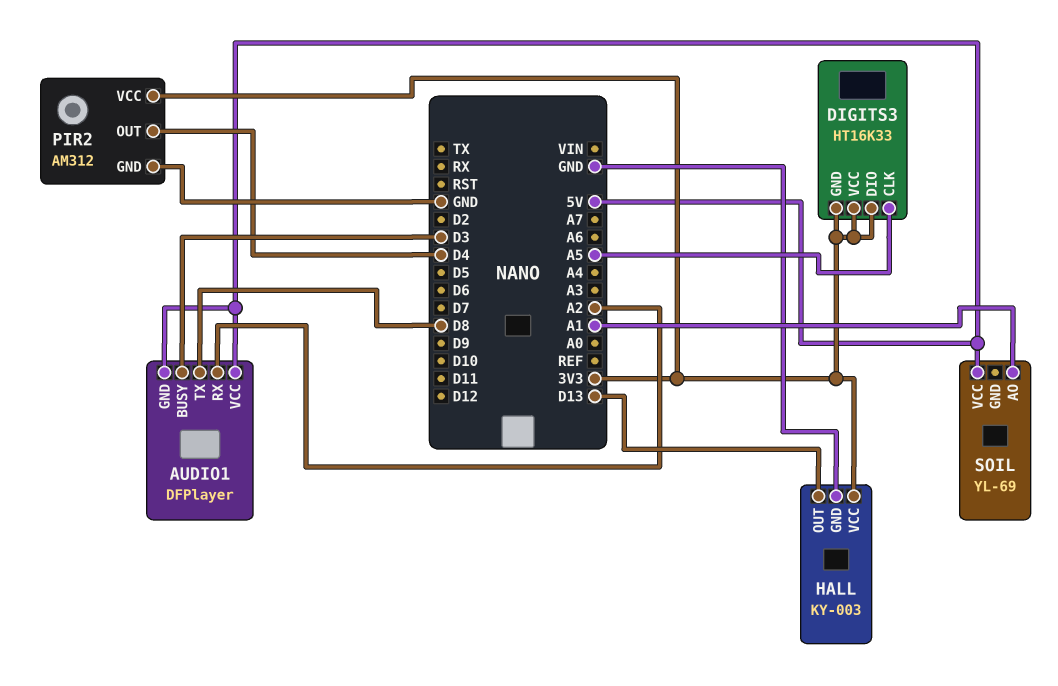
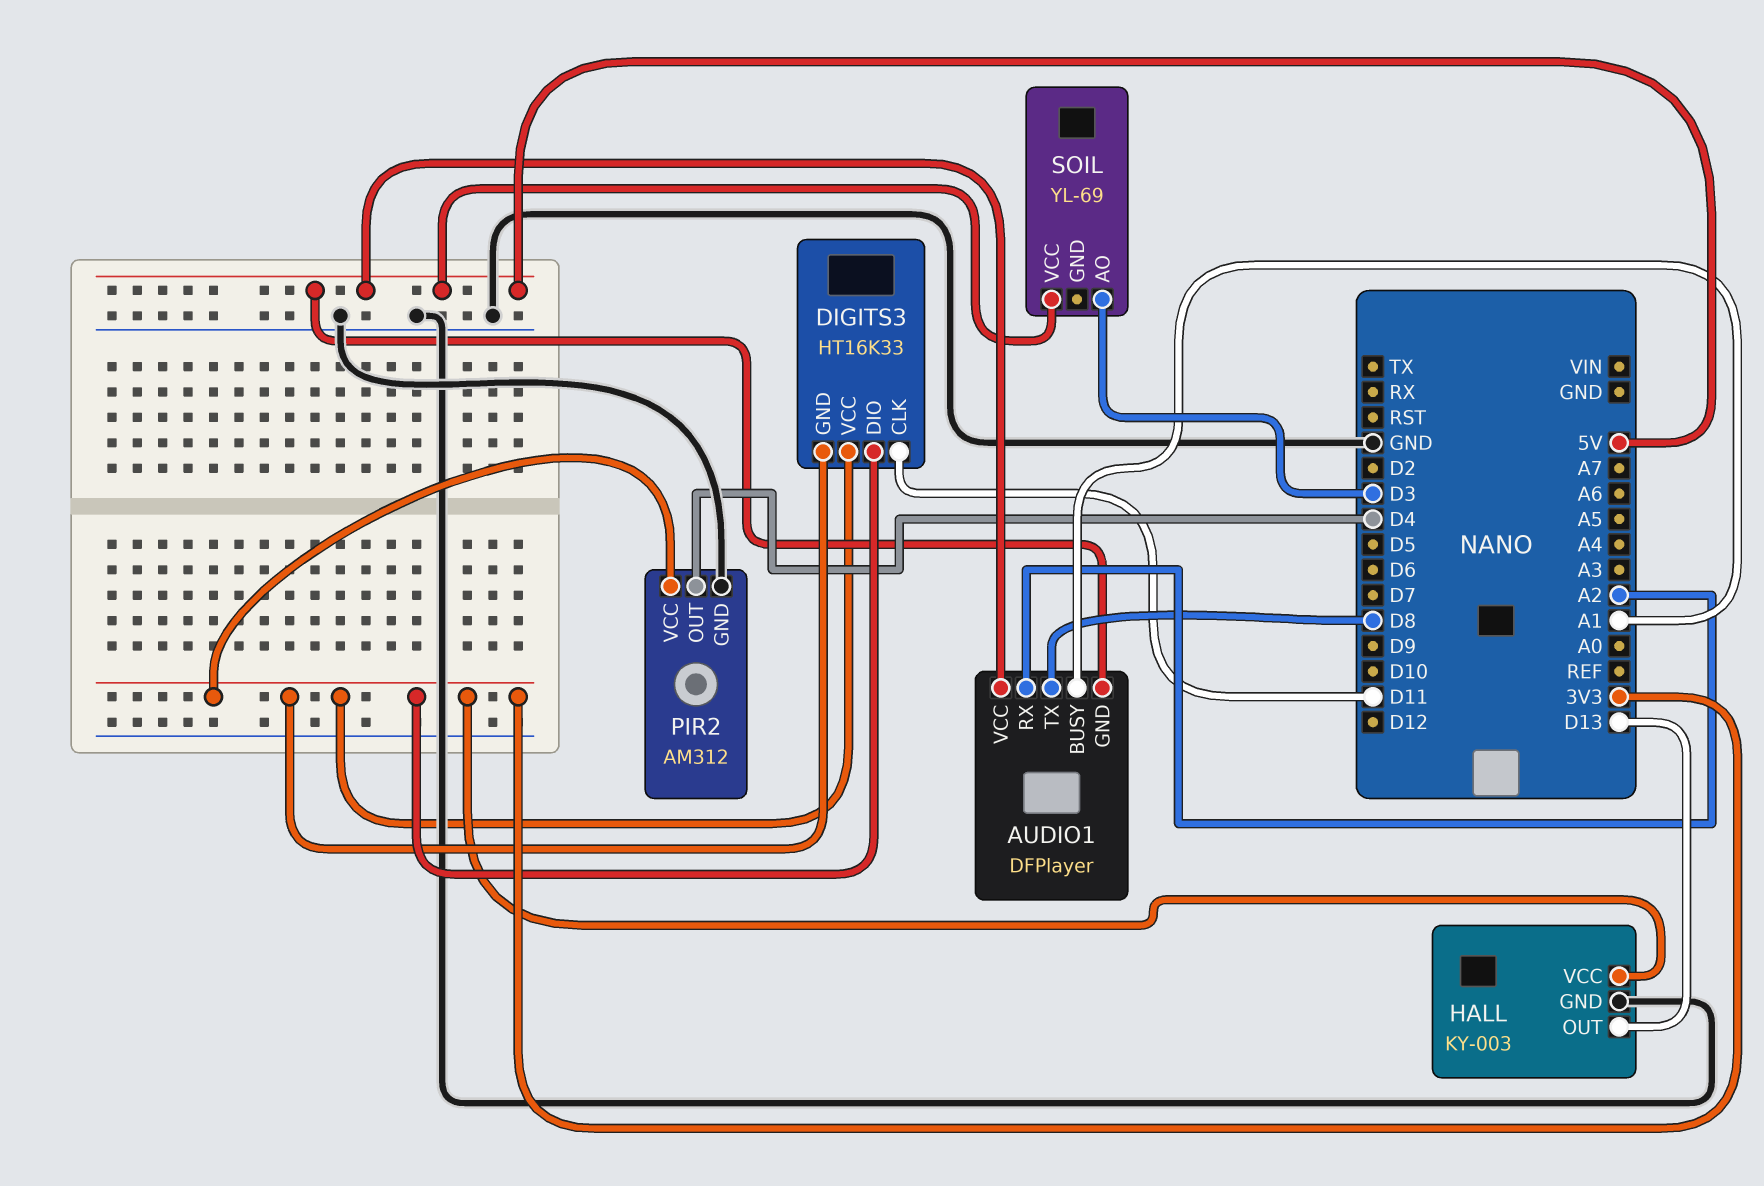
AUDIO1 pin BUSY: D3 -> A1
DIGITS3 pin CLK: A5 -> D11
SOIL pin AO: A1 -> D3

